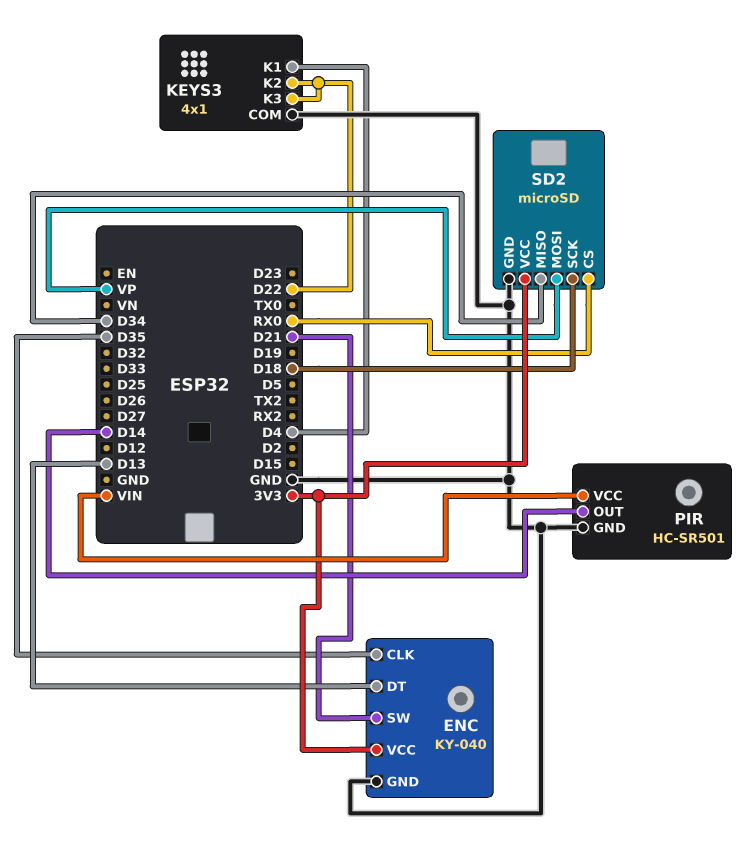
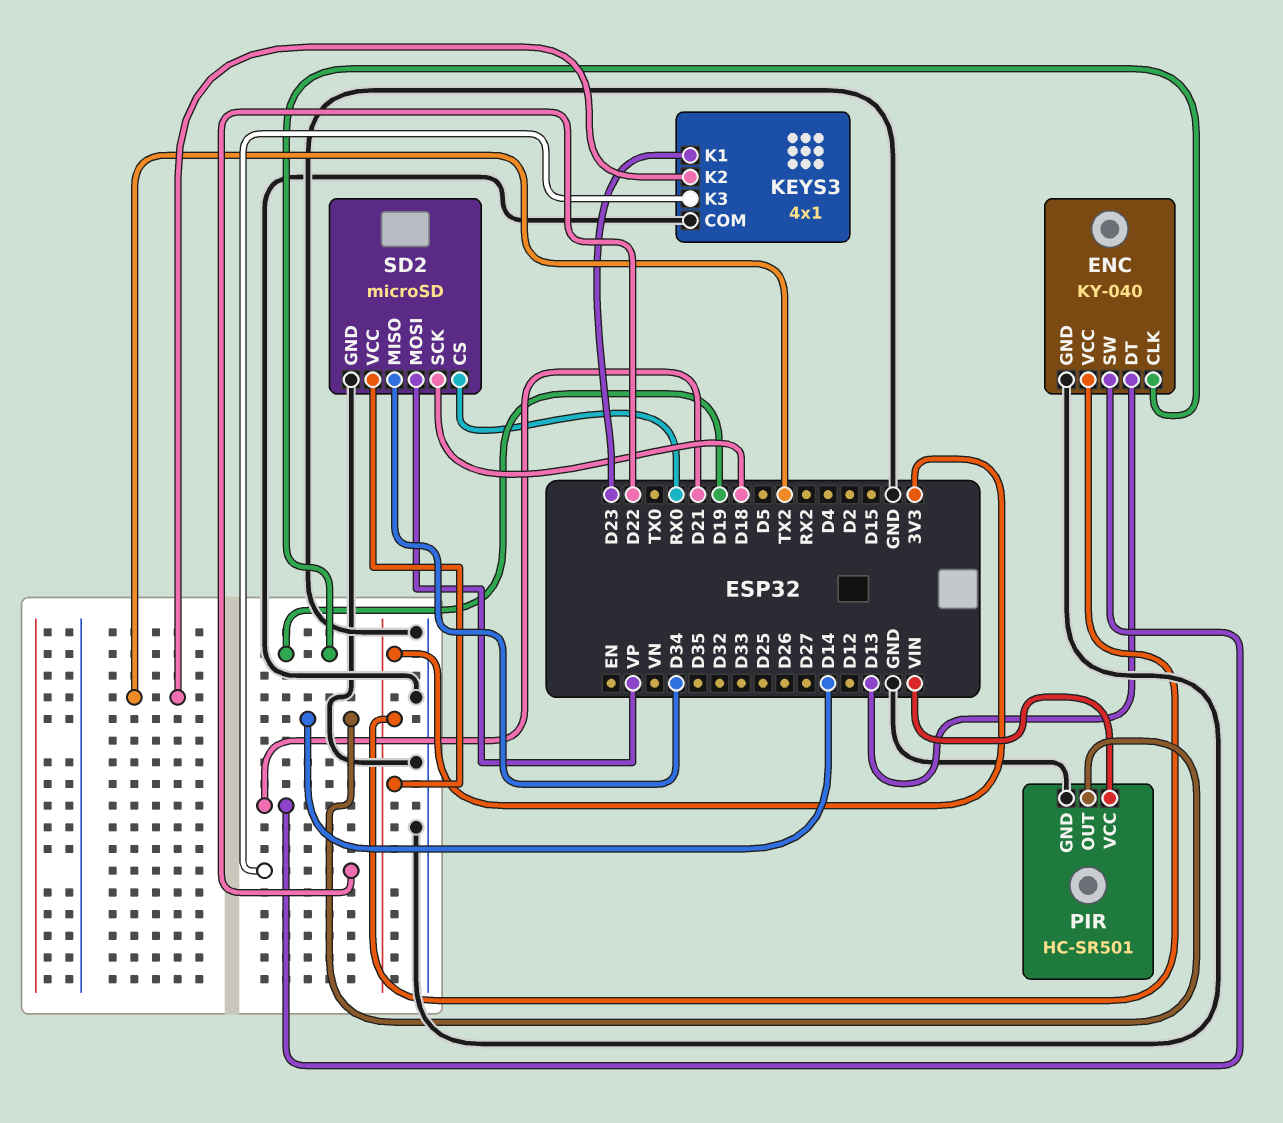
ENC pin CLK: D35 -> D19
KEYS3 pin K1: D4 -> D23
KEYS3 pin K2: D22 -> TX2

